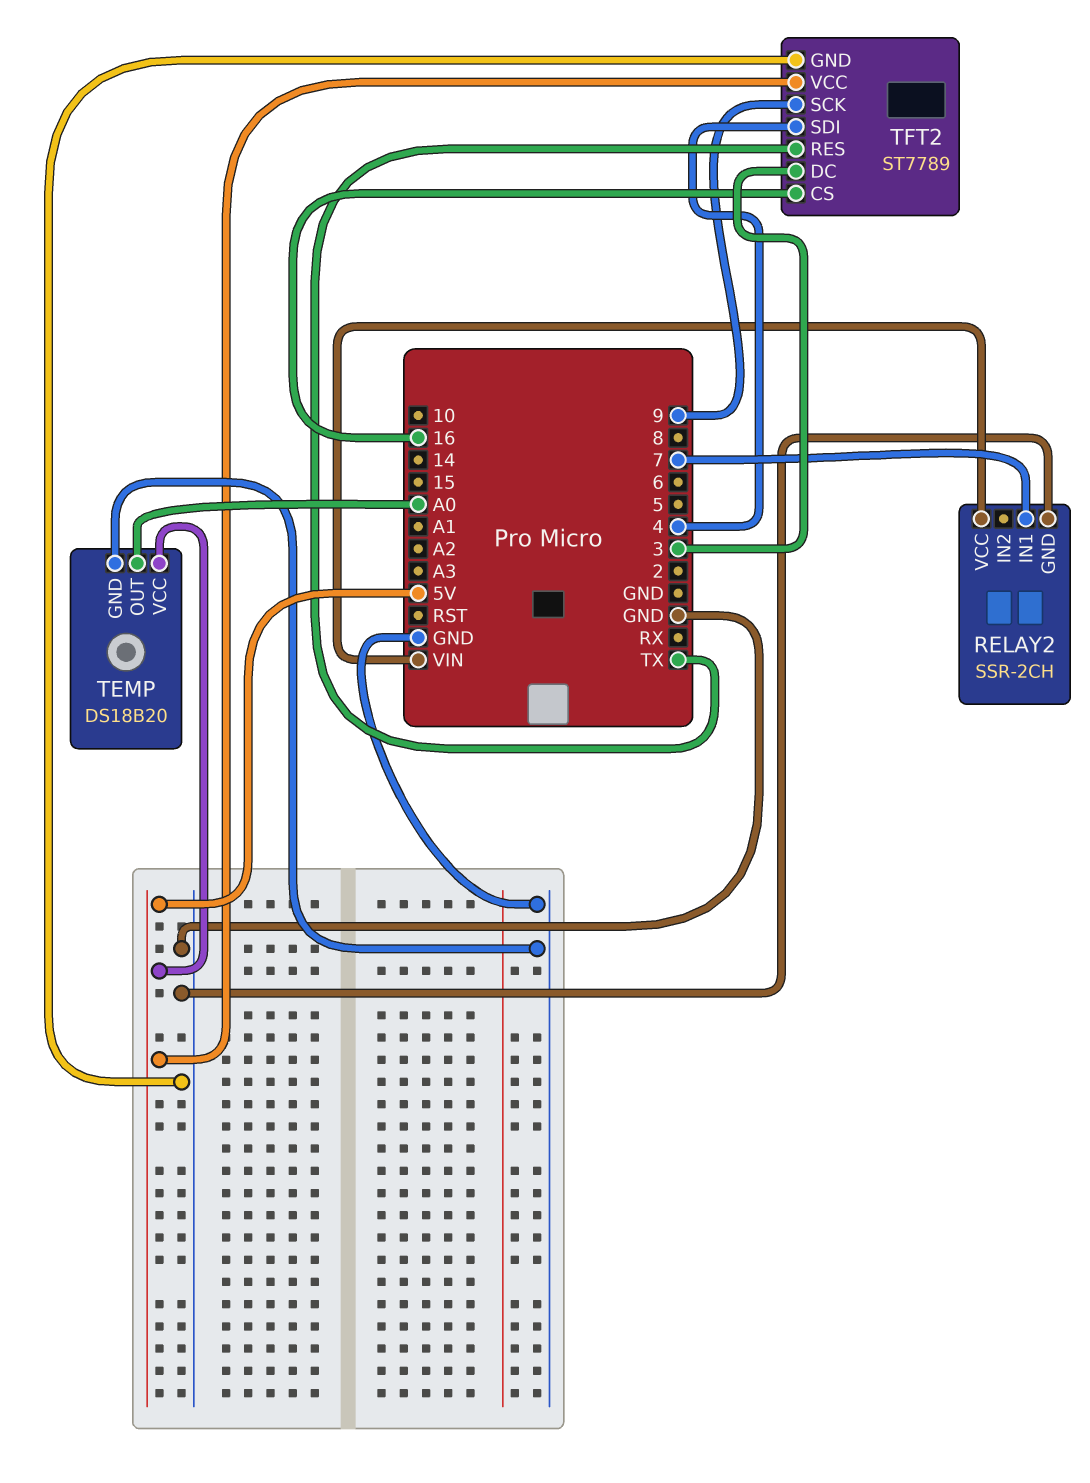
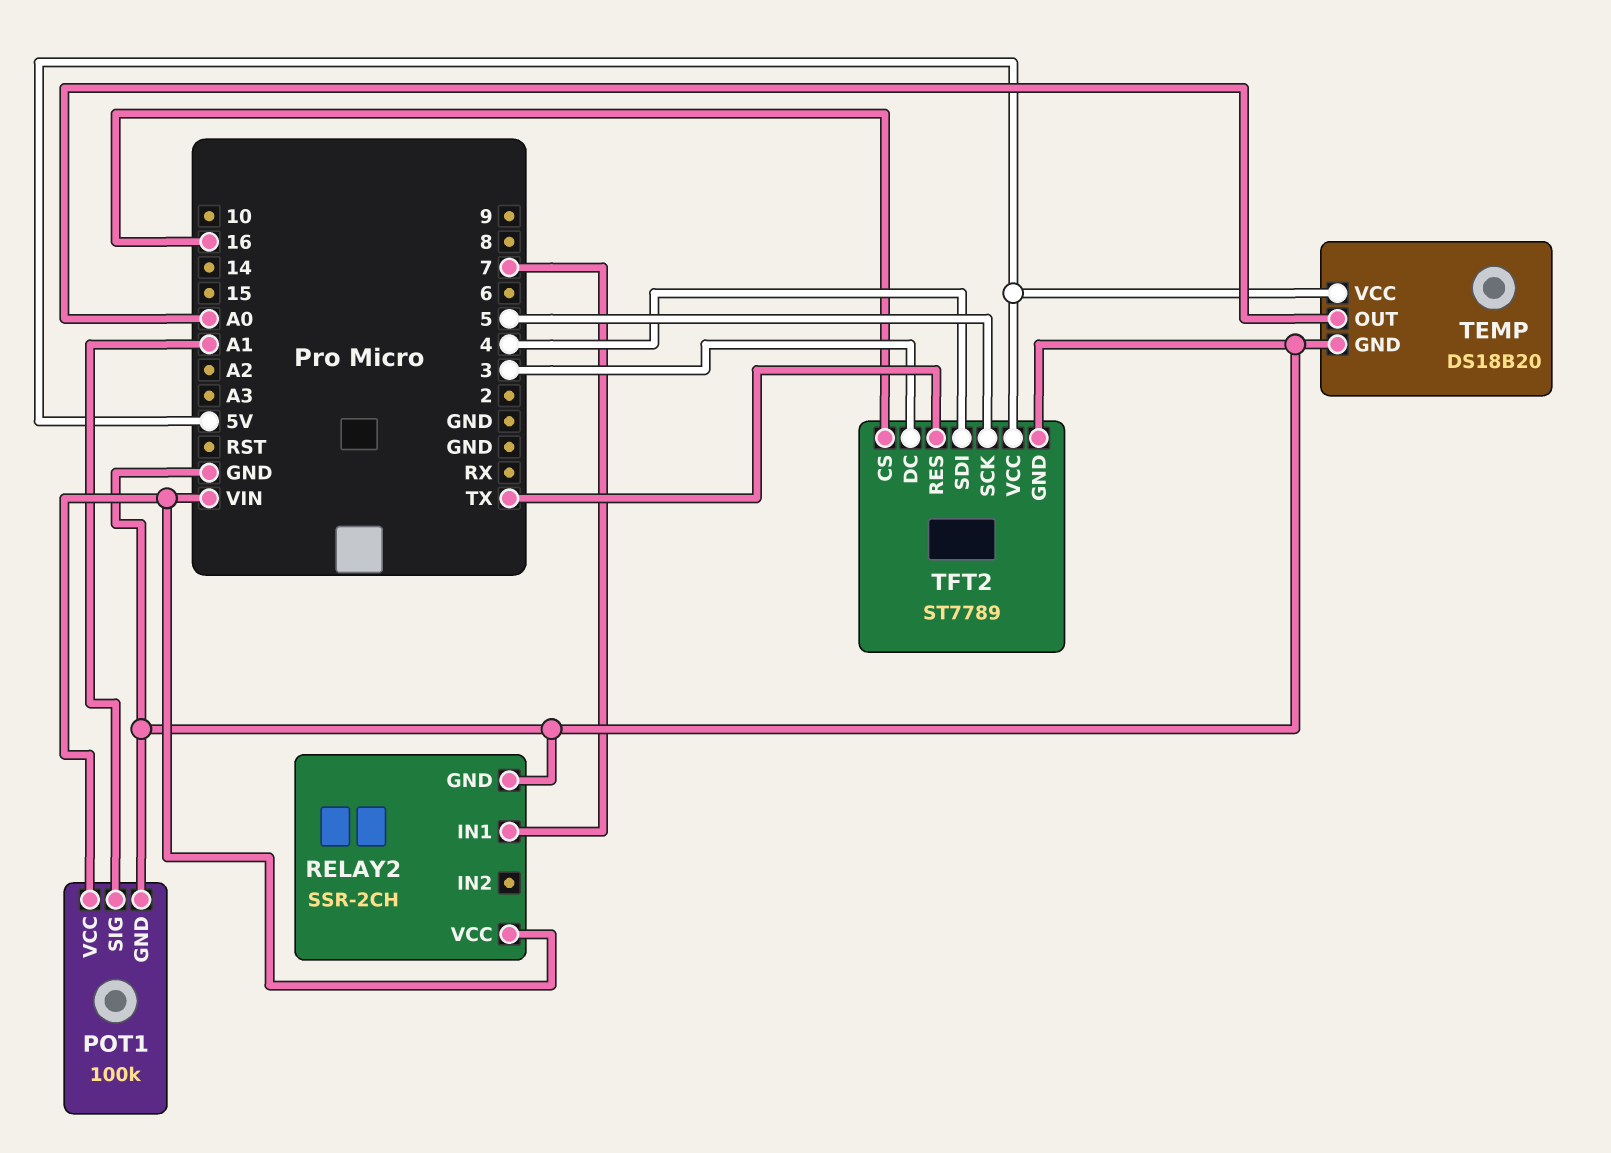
POT1: none -> 100k
POT1 pin GND: none -> GND
POT1 pin SIG: none -> A1
POT1 pin VCC: none -> VIN
TFT2 pin SCK: 9 -> 5

